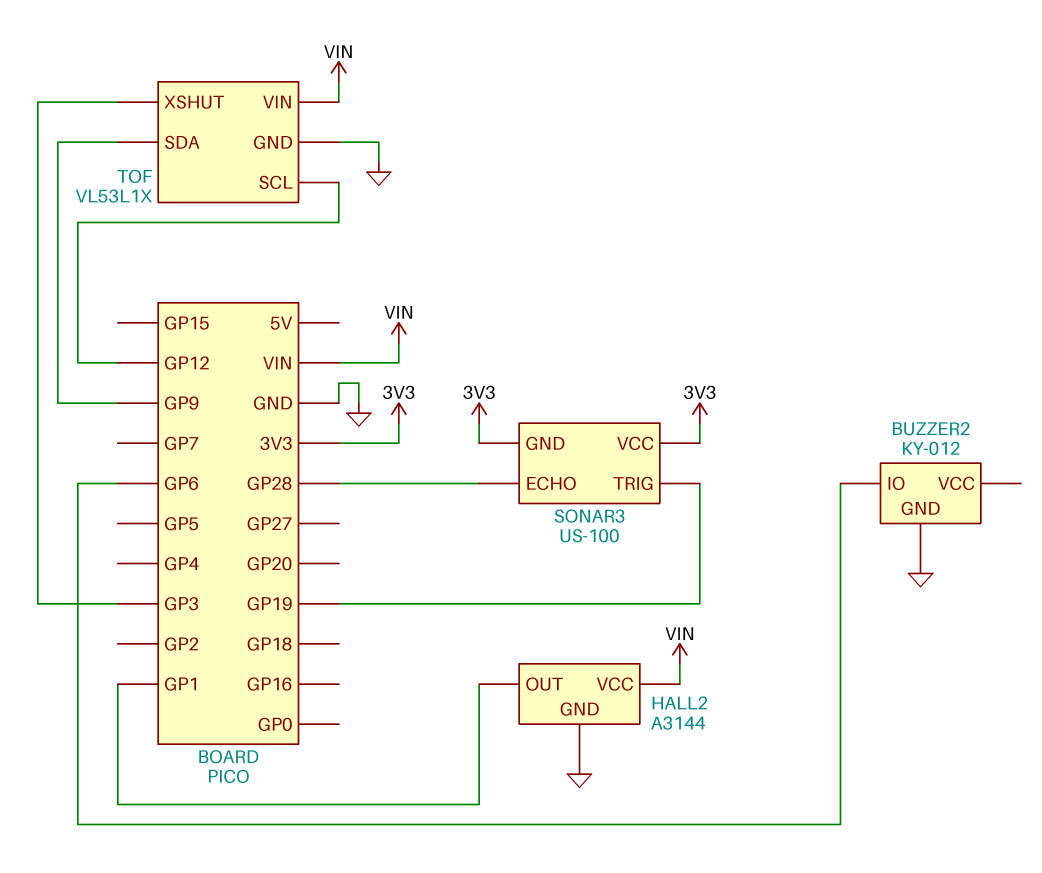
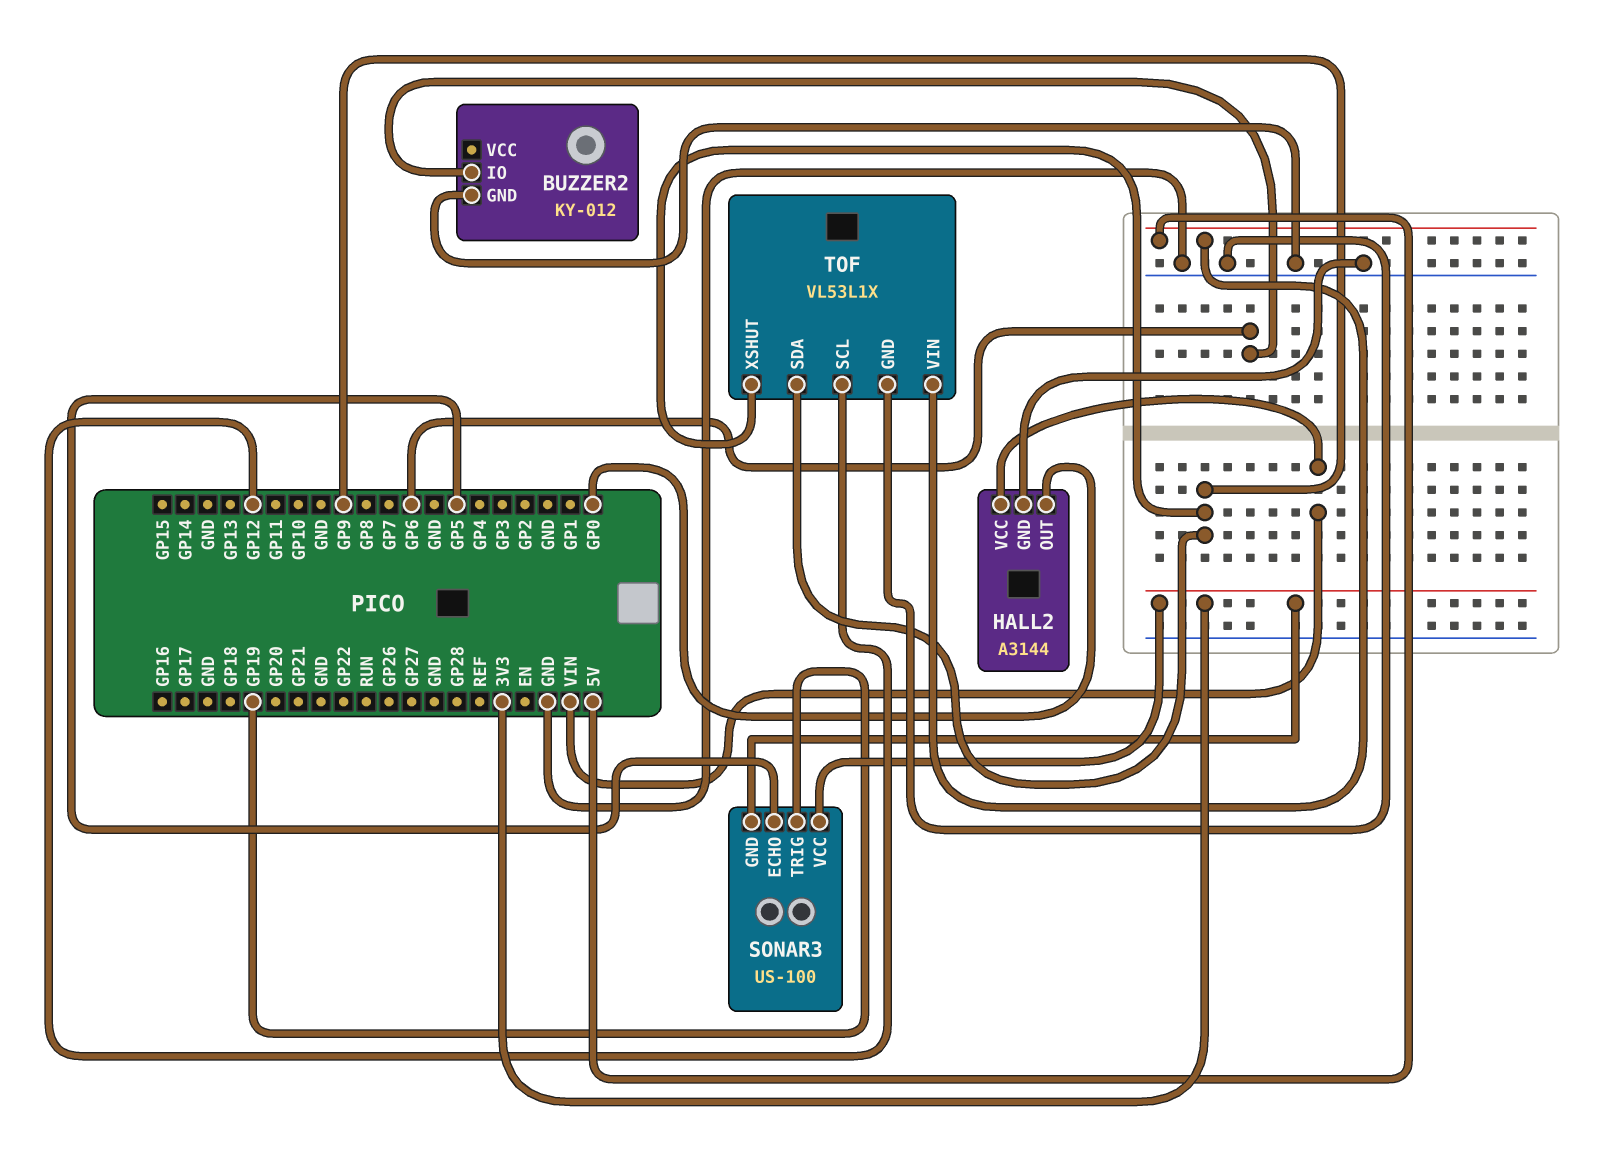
HALL2 pin OUT: GP1 -> GP0
SONAR3 pin ECHO: GP28 -> GP5
TOF pin VIN: VIN -> 5V
TOF pin XSHUT: GP3 -> GP9

